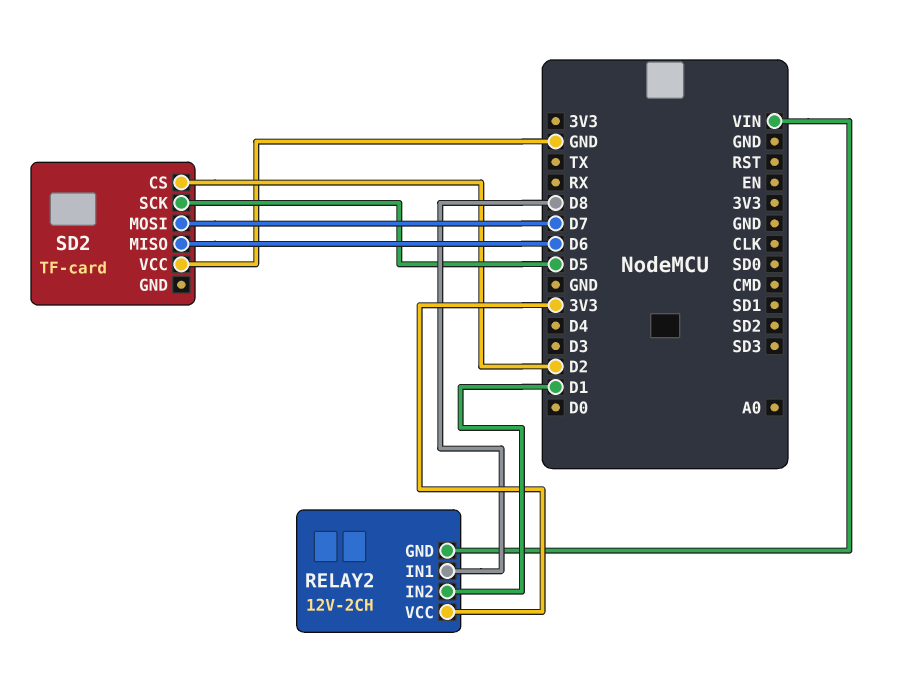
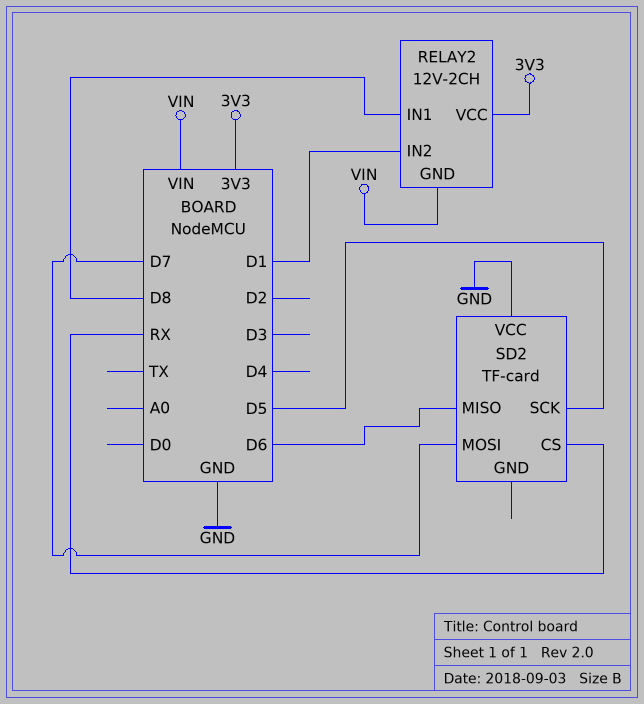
SD2 pin CS: D2 -> RX

